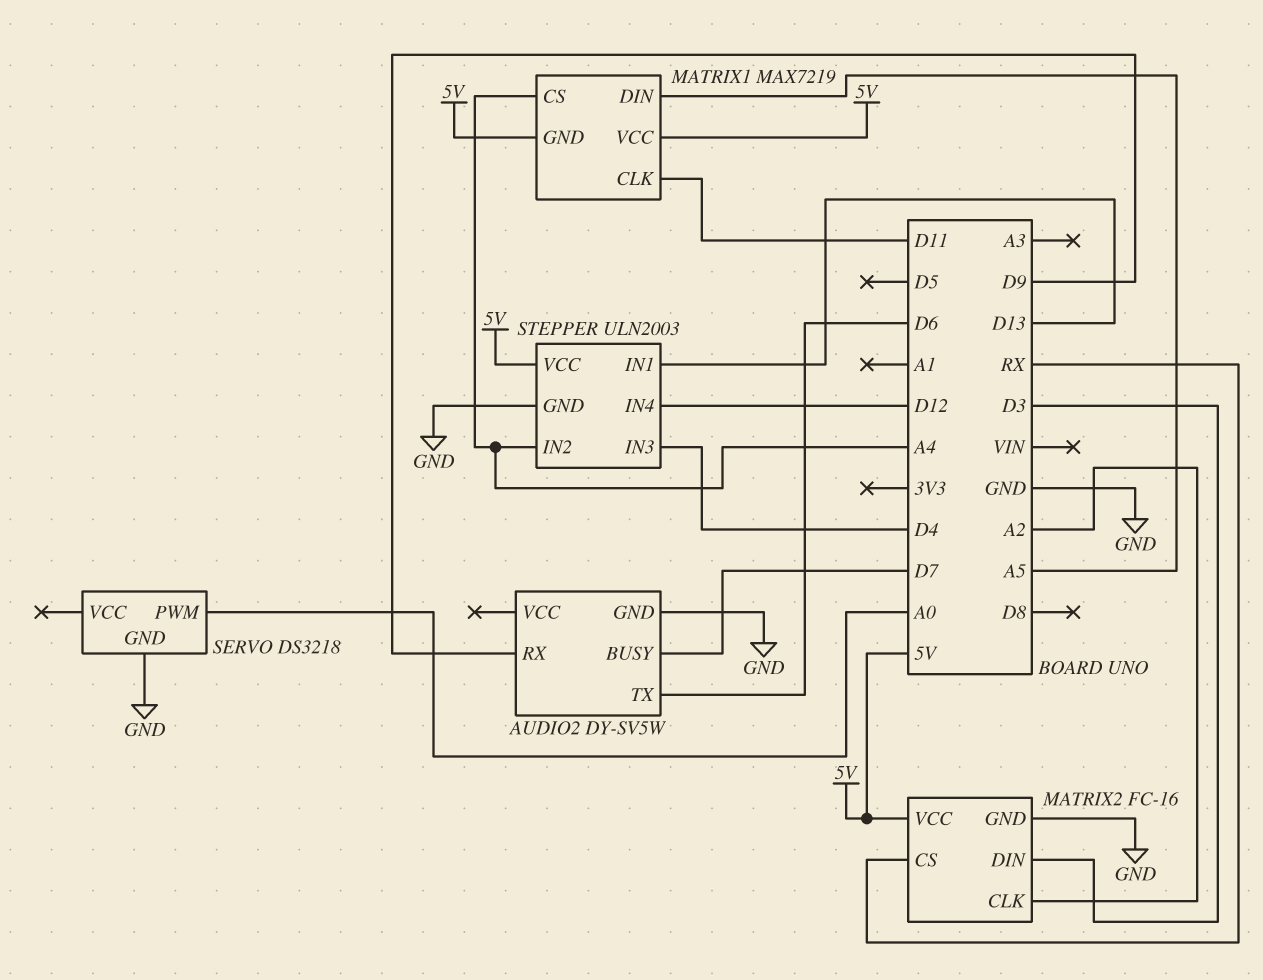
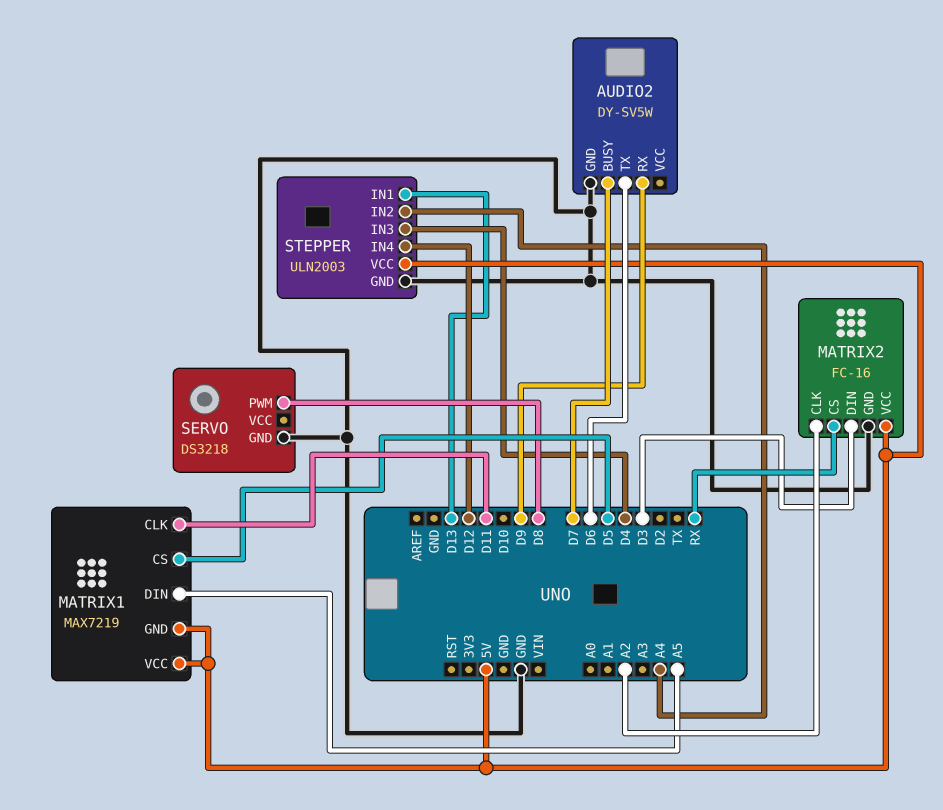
MATRIX1 pin CS: A4 -> D5
SERVO pin PWM: A0 -> D8

